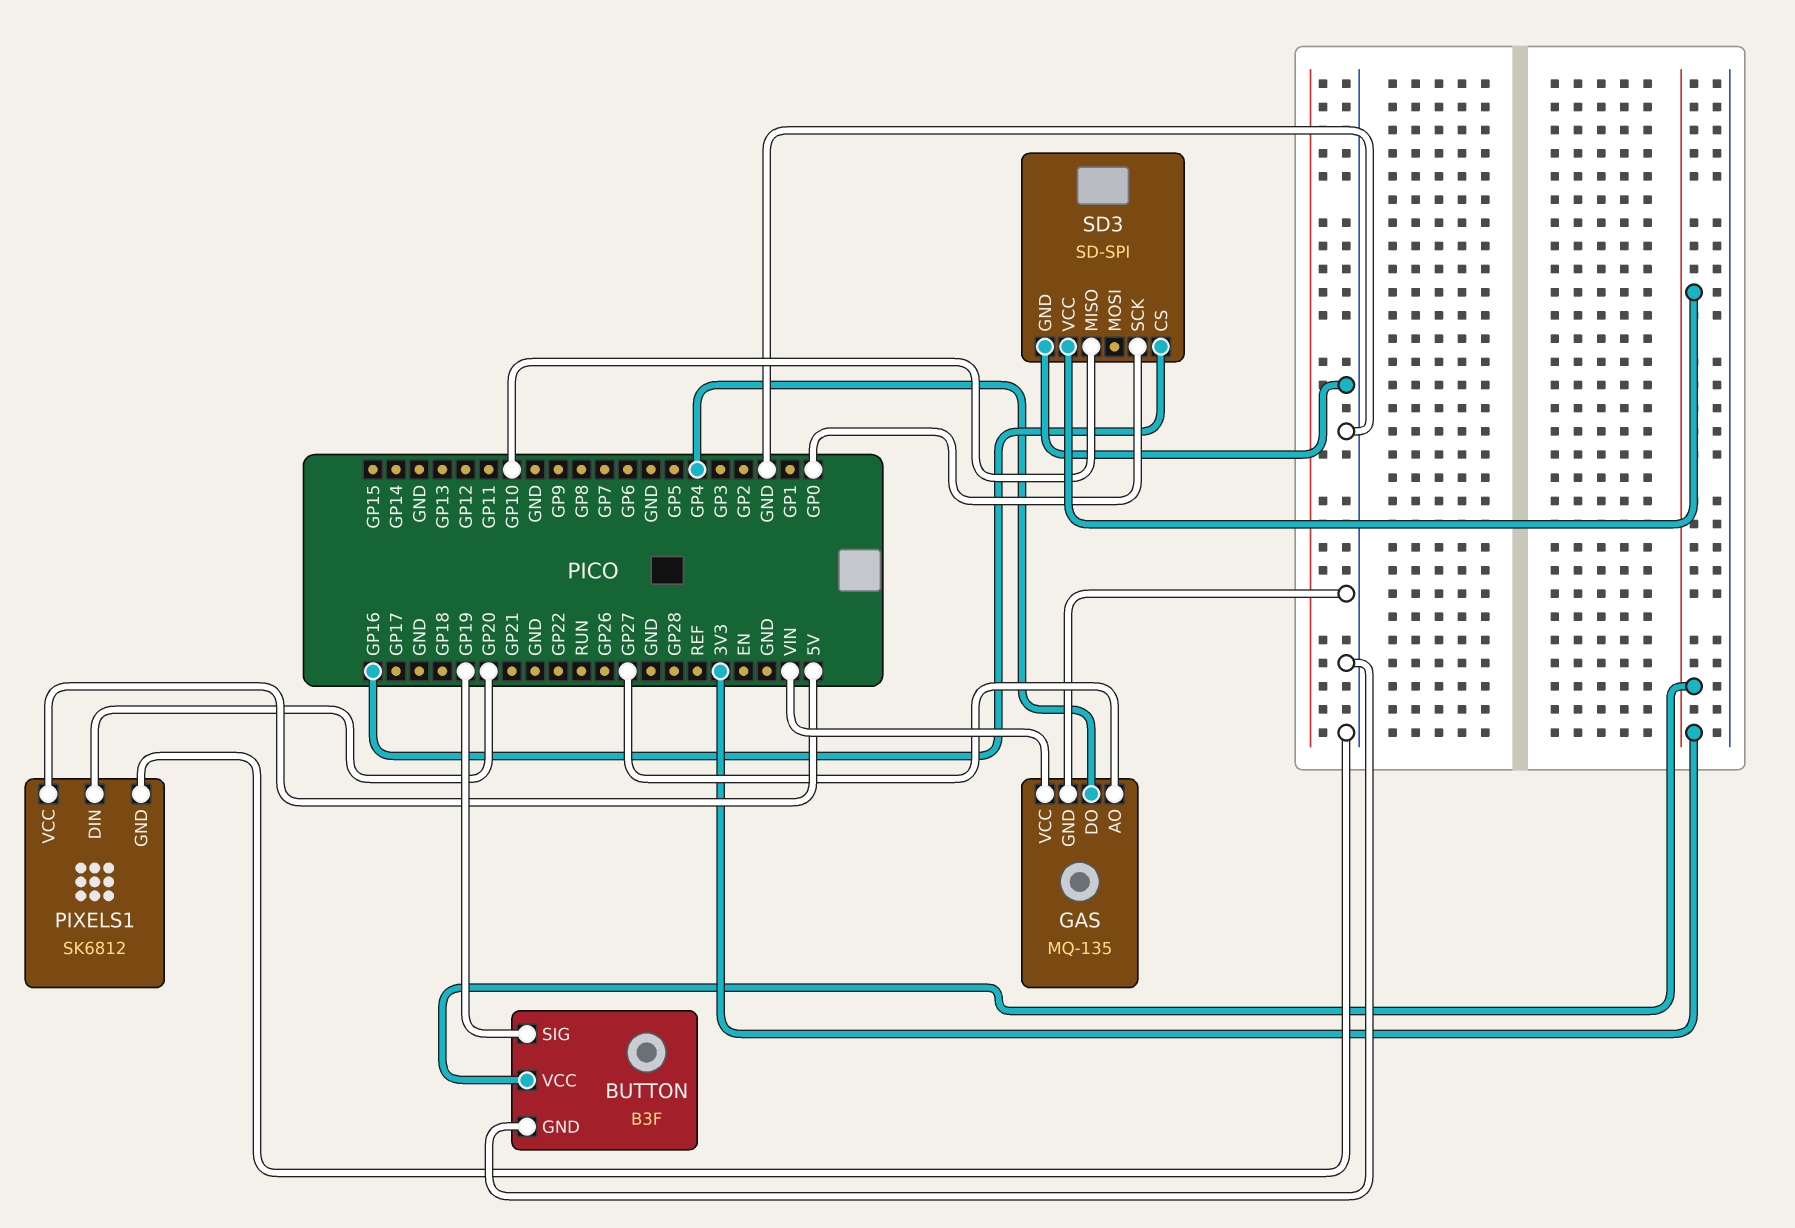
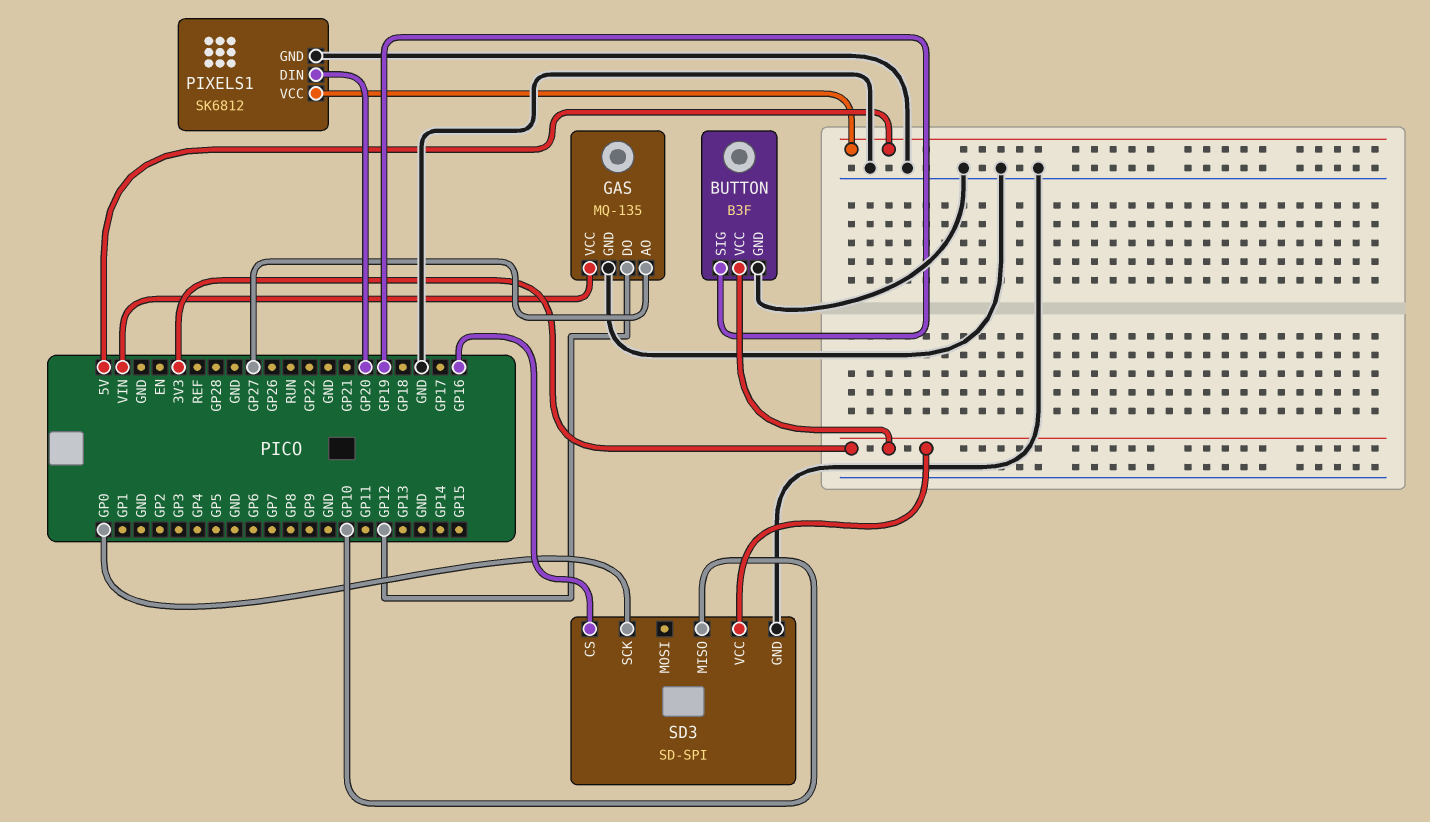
GAS pin DO: GP4 -> GP12

